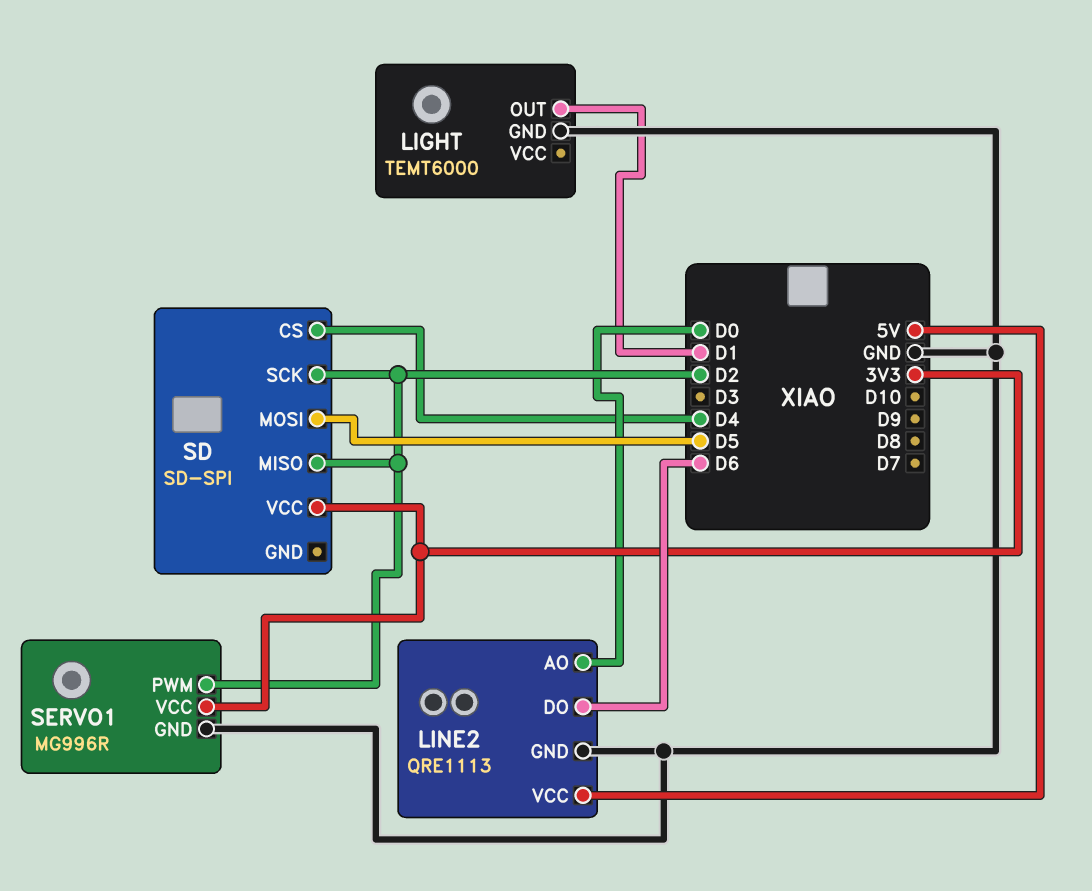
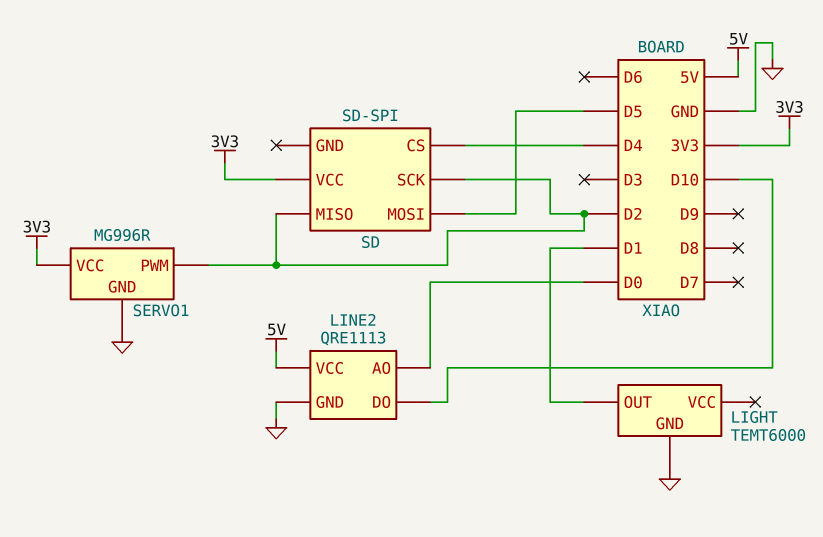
LINE2 pin DO: D6 -> D10

